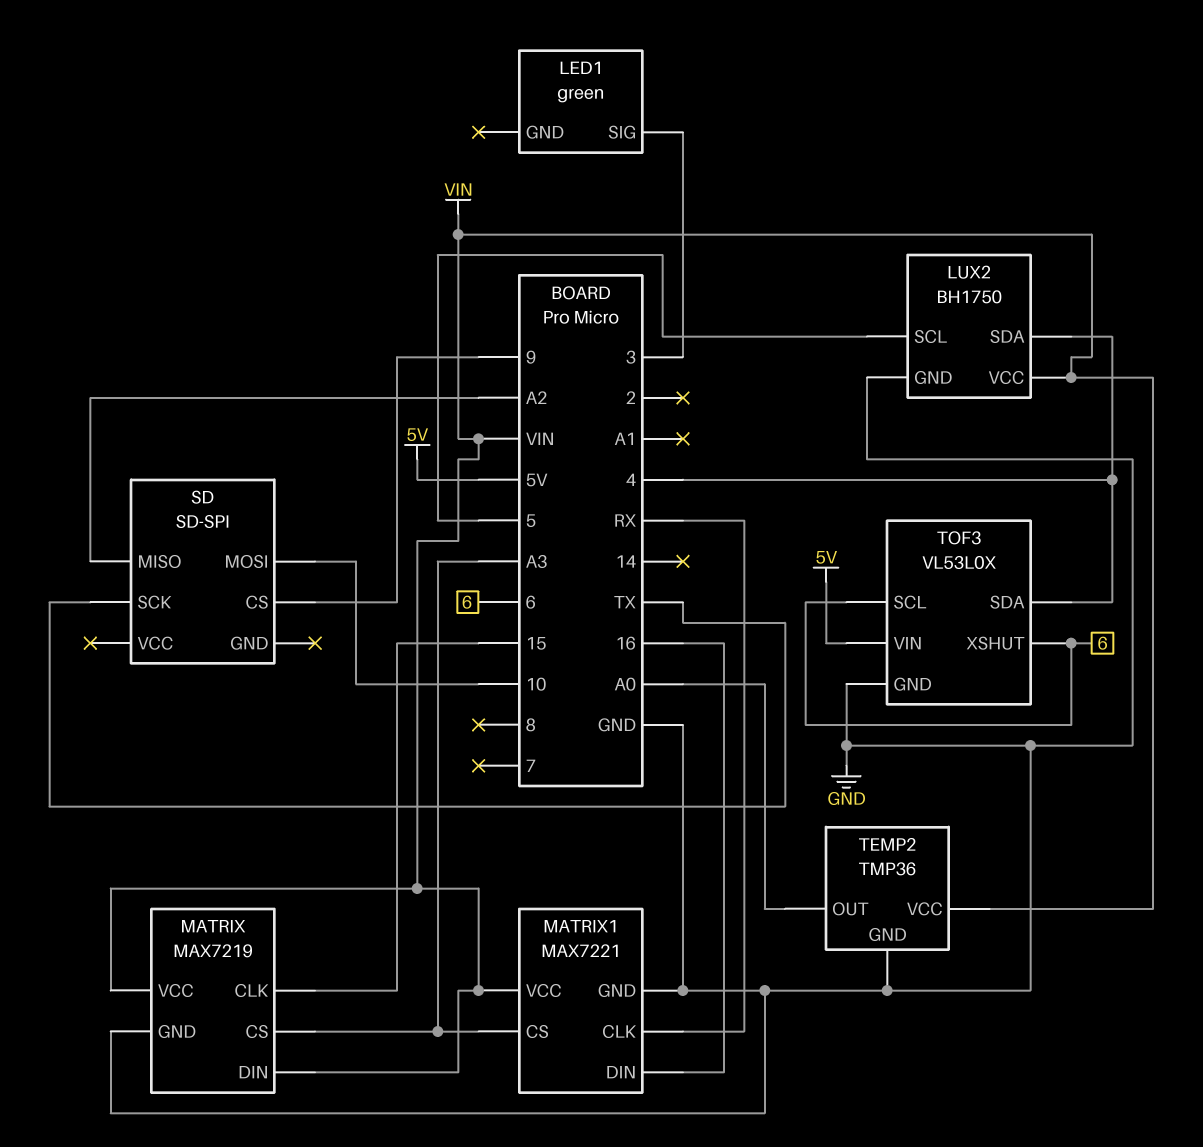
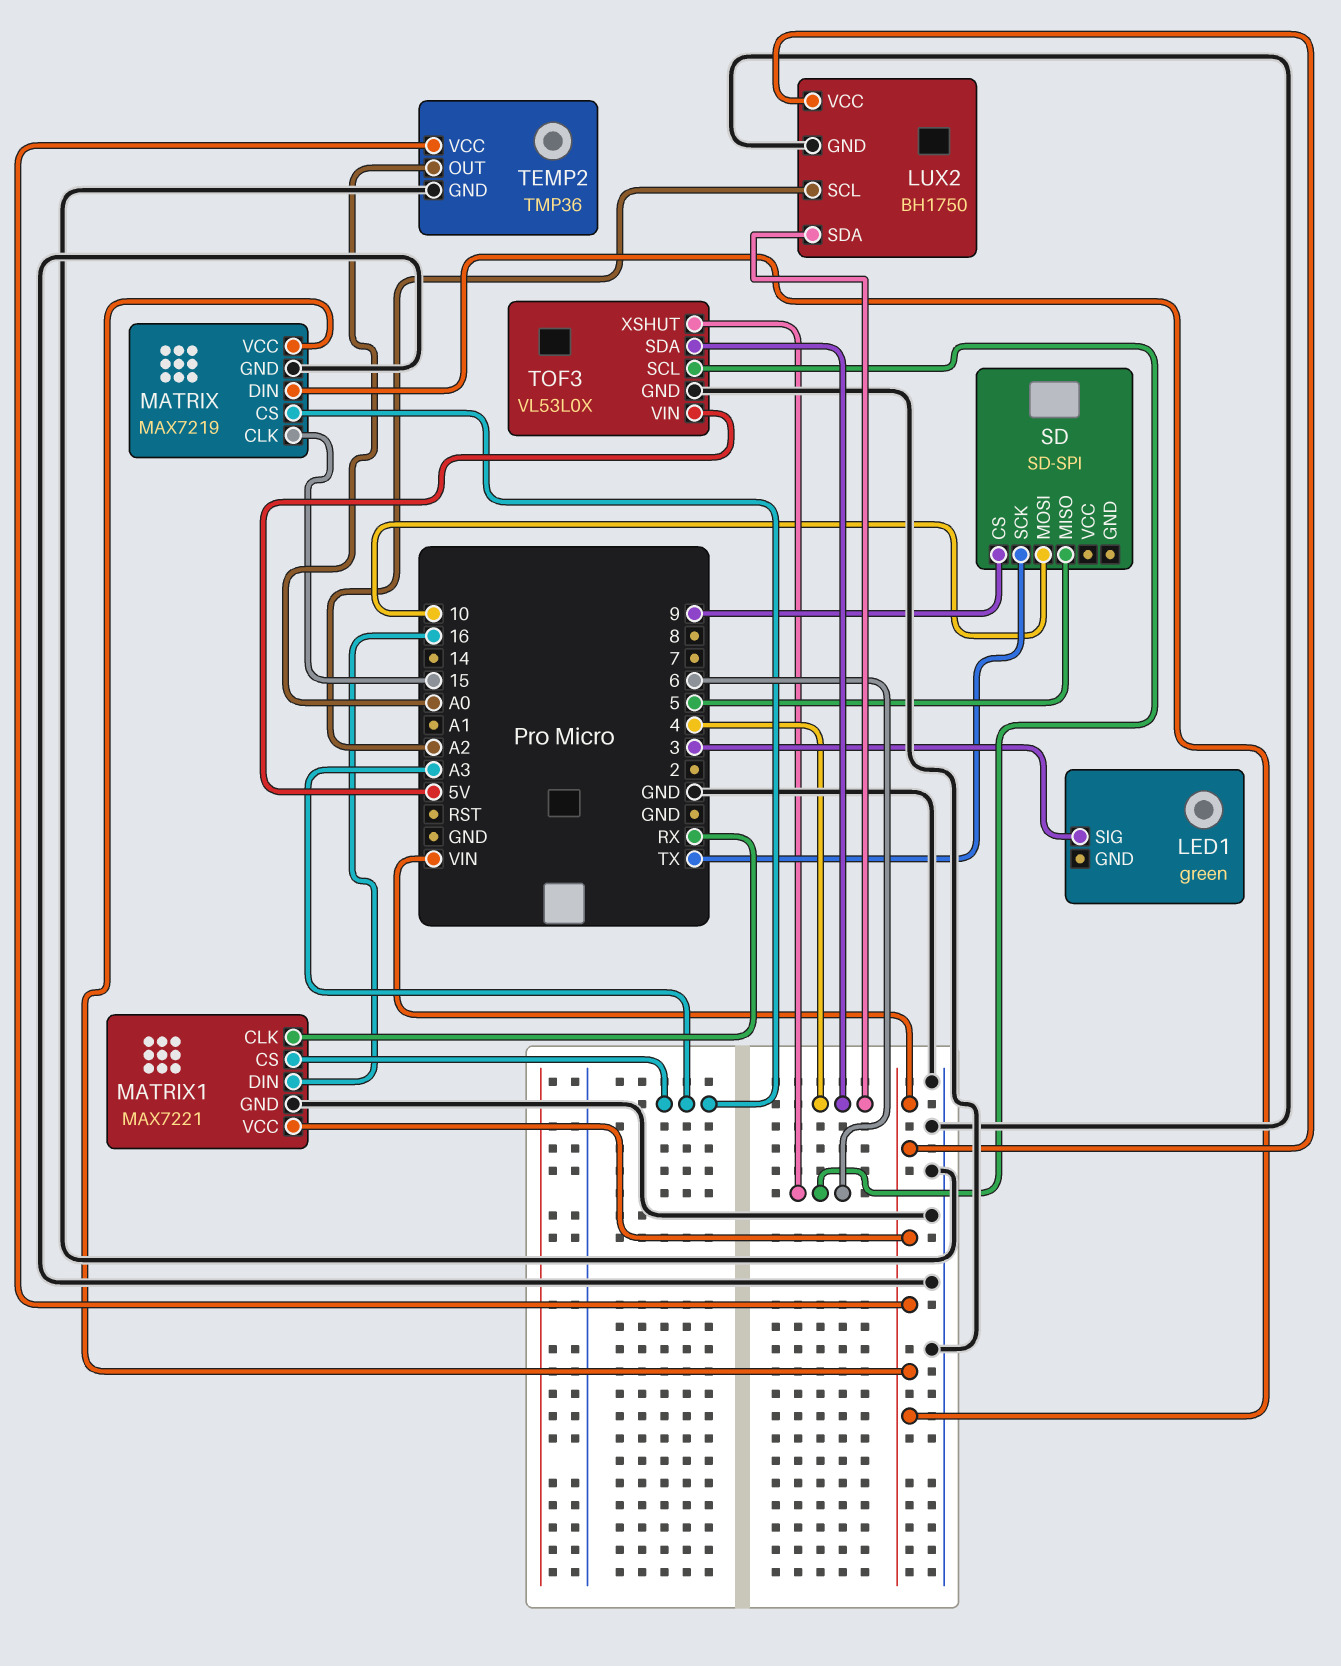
LUX2 pin SCL: 5 -> A2
SD pin MISO: A2 -> 5

